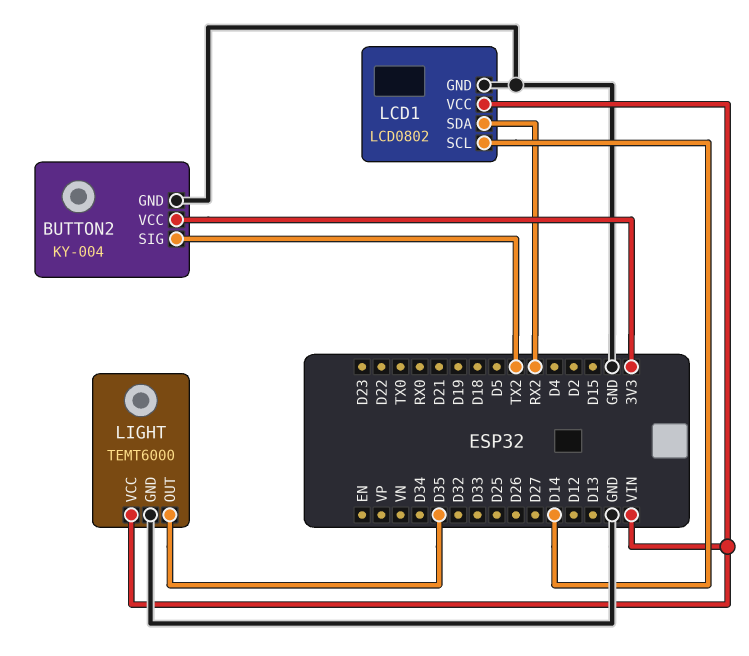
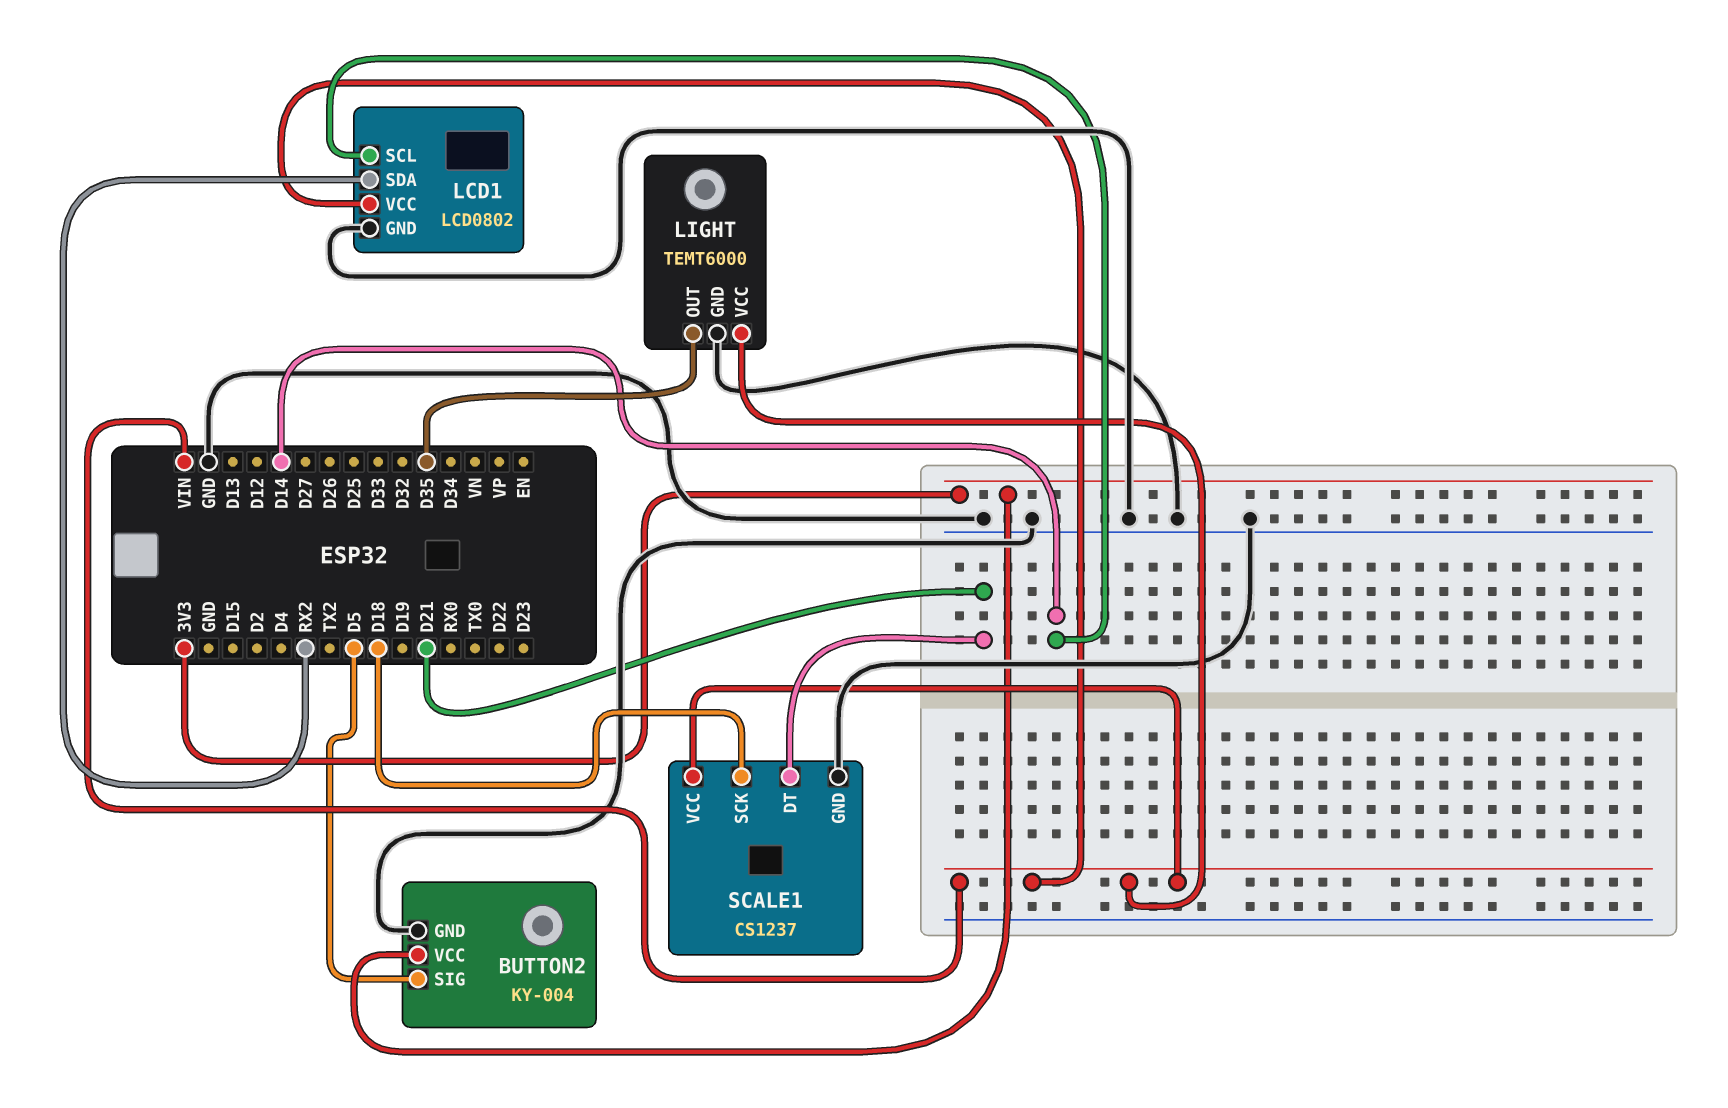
BUTTON2 pin SIG: TX2 -> D5
SCALE1: none -> CS1237
SCALE1 pin DT: none -> D21
SCALE1 pin GND: none -> GND
SCALE1 pin SCK: none -> D18
SCALE1 pin VCC: none -> VIN

